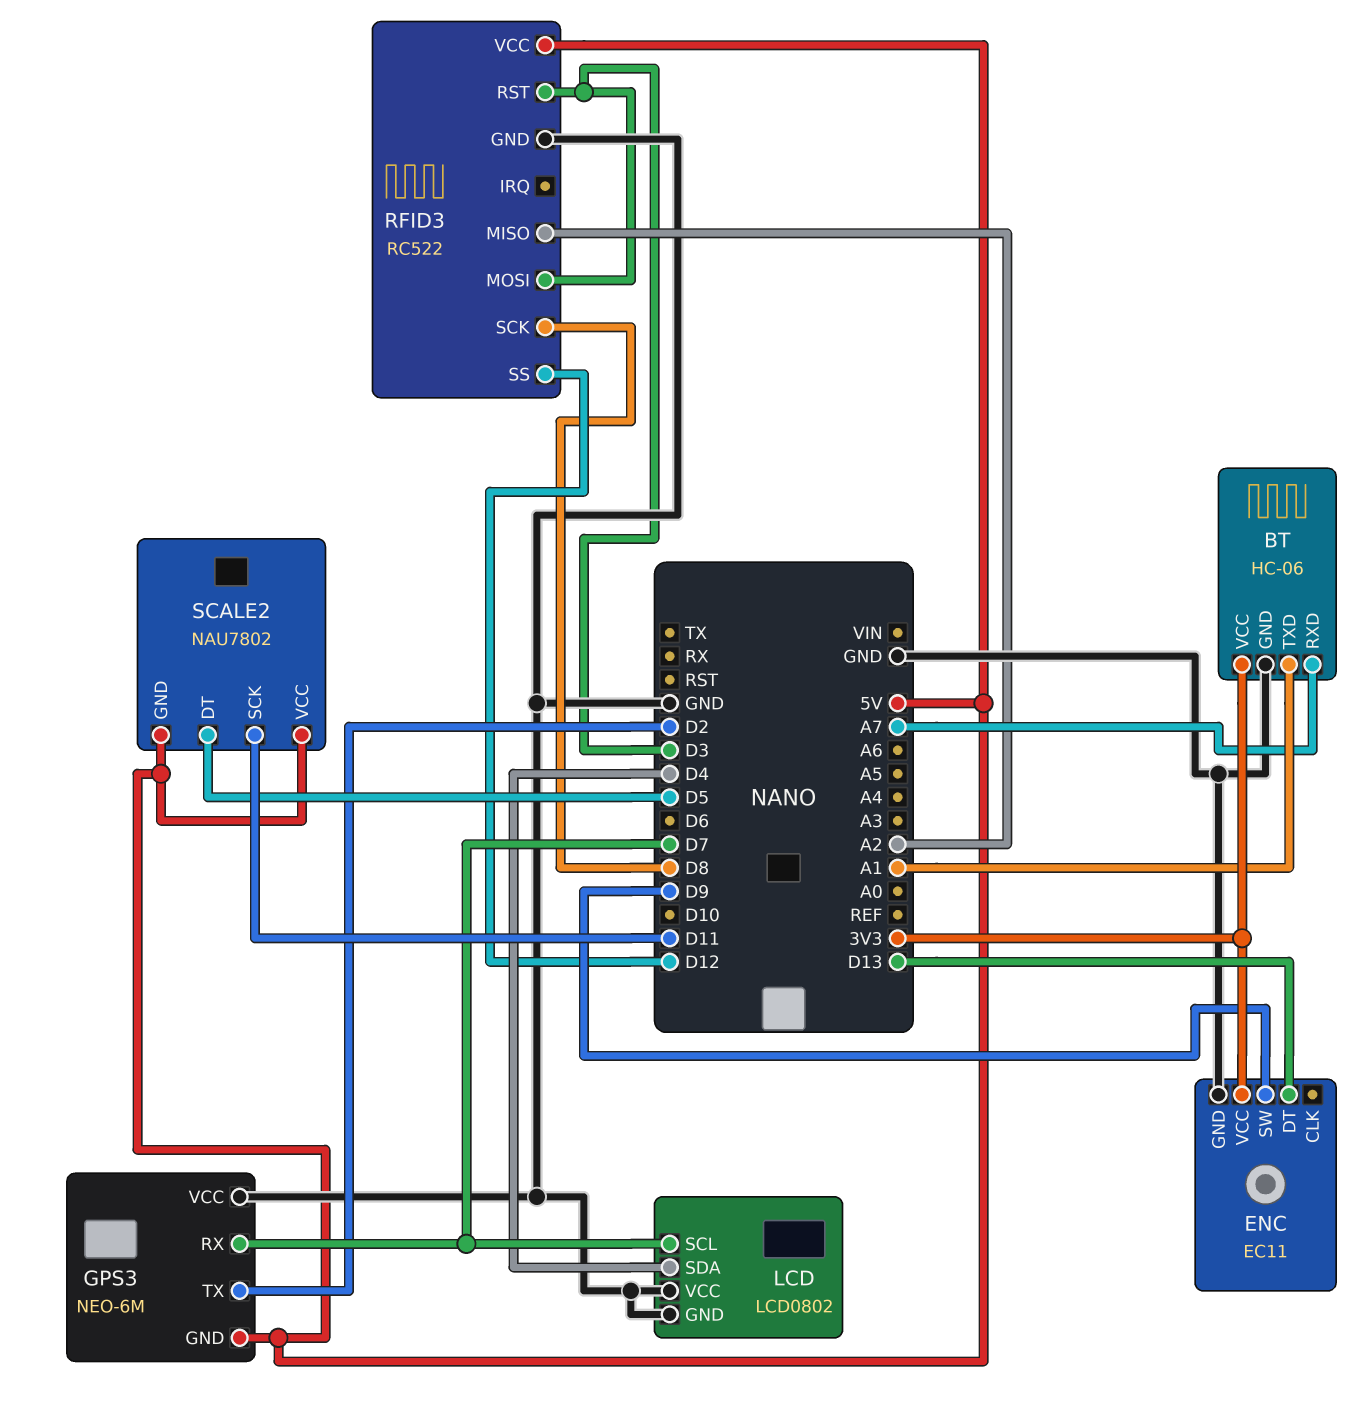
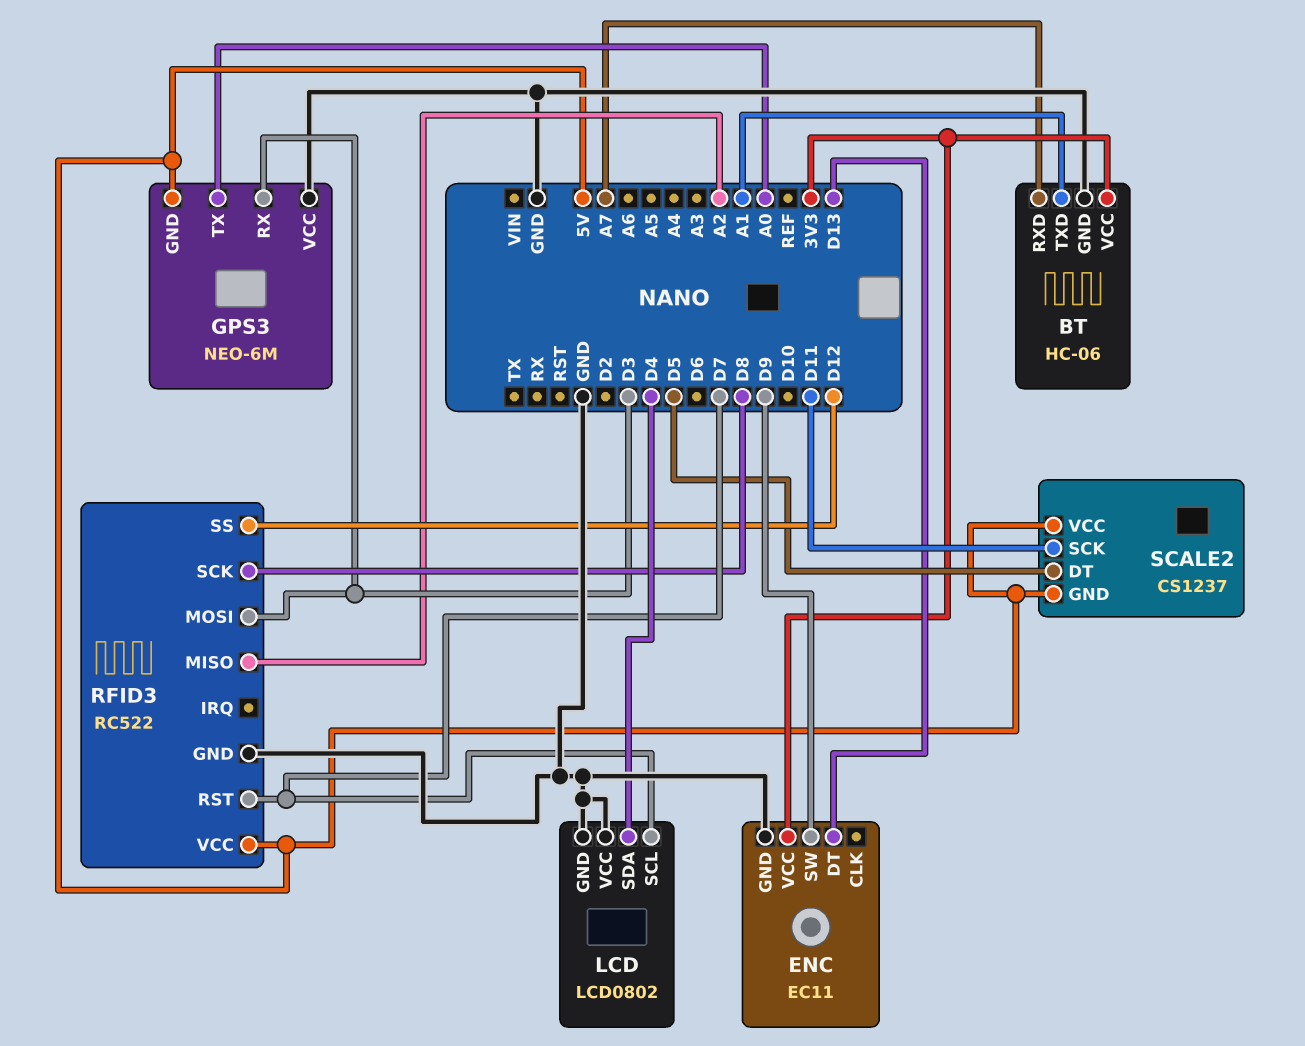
GPS3 pin RX: D7 -> D3
GPS3 pin TX: D2 -> A0
RFID3 pin RST: D3 -> D7
SCALE2: NAU7802 -> CS1237

